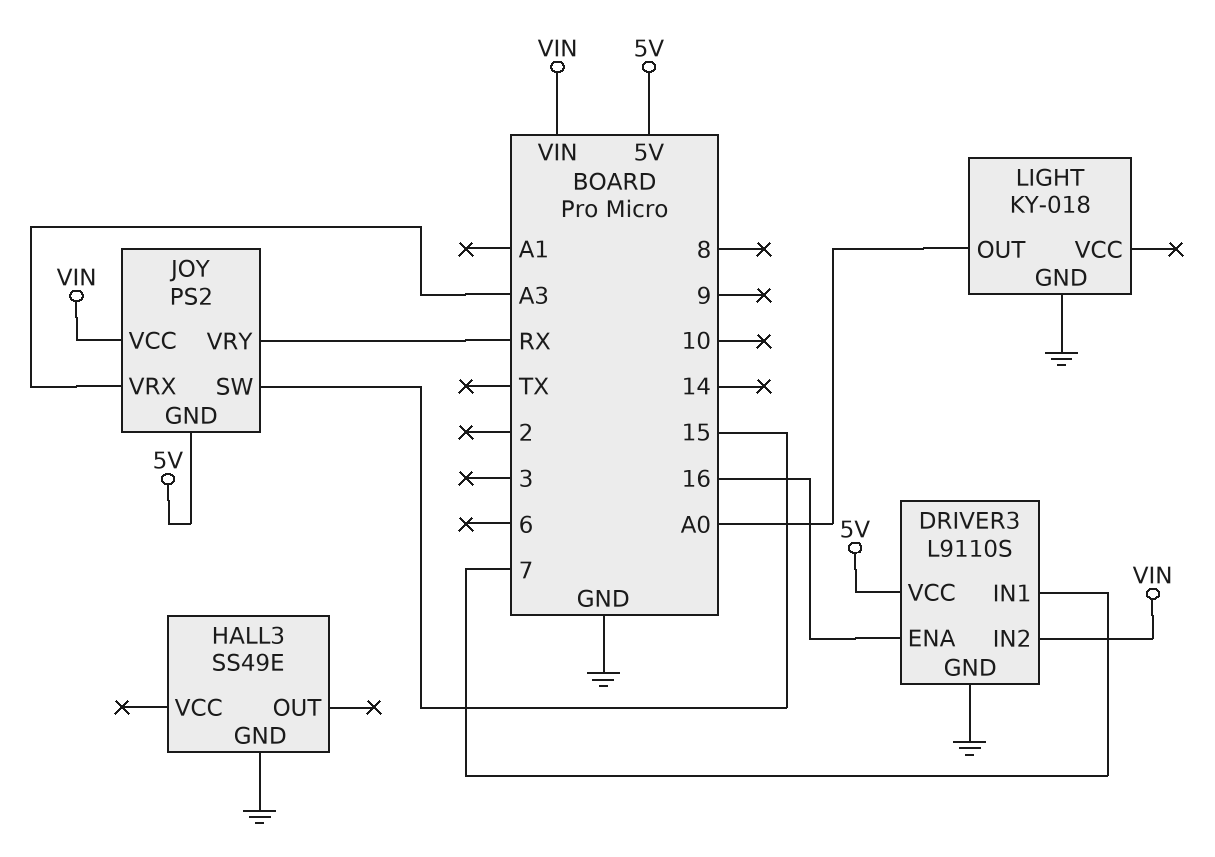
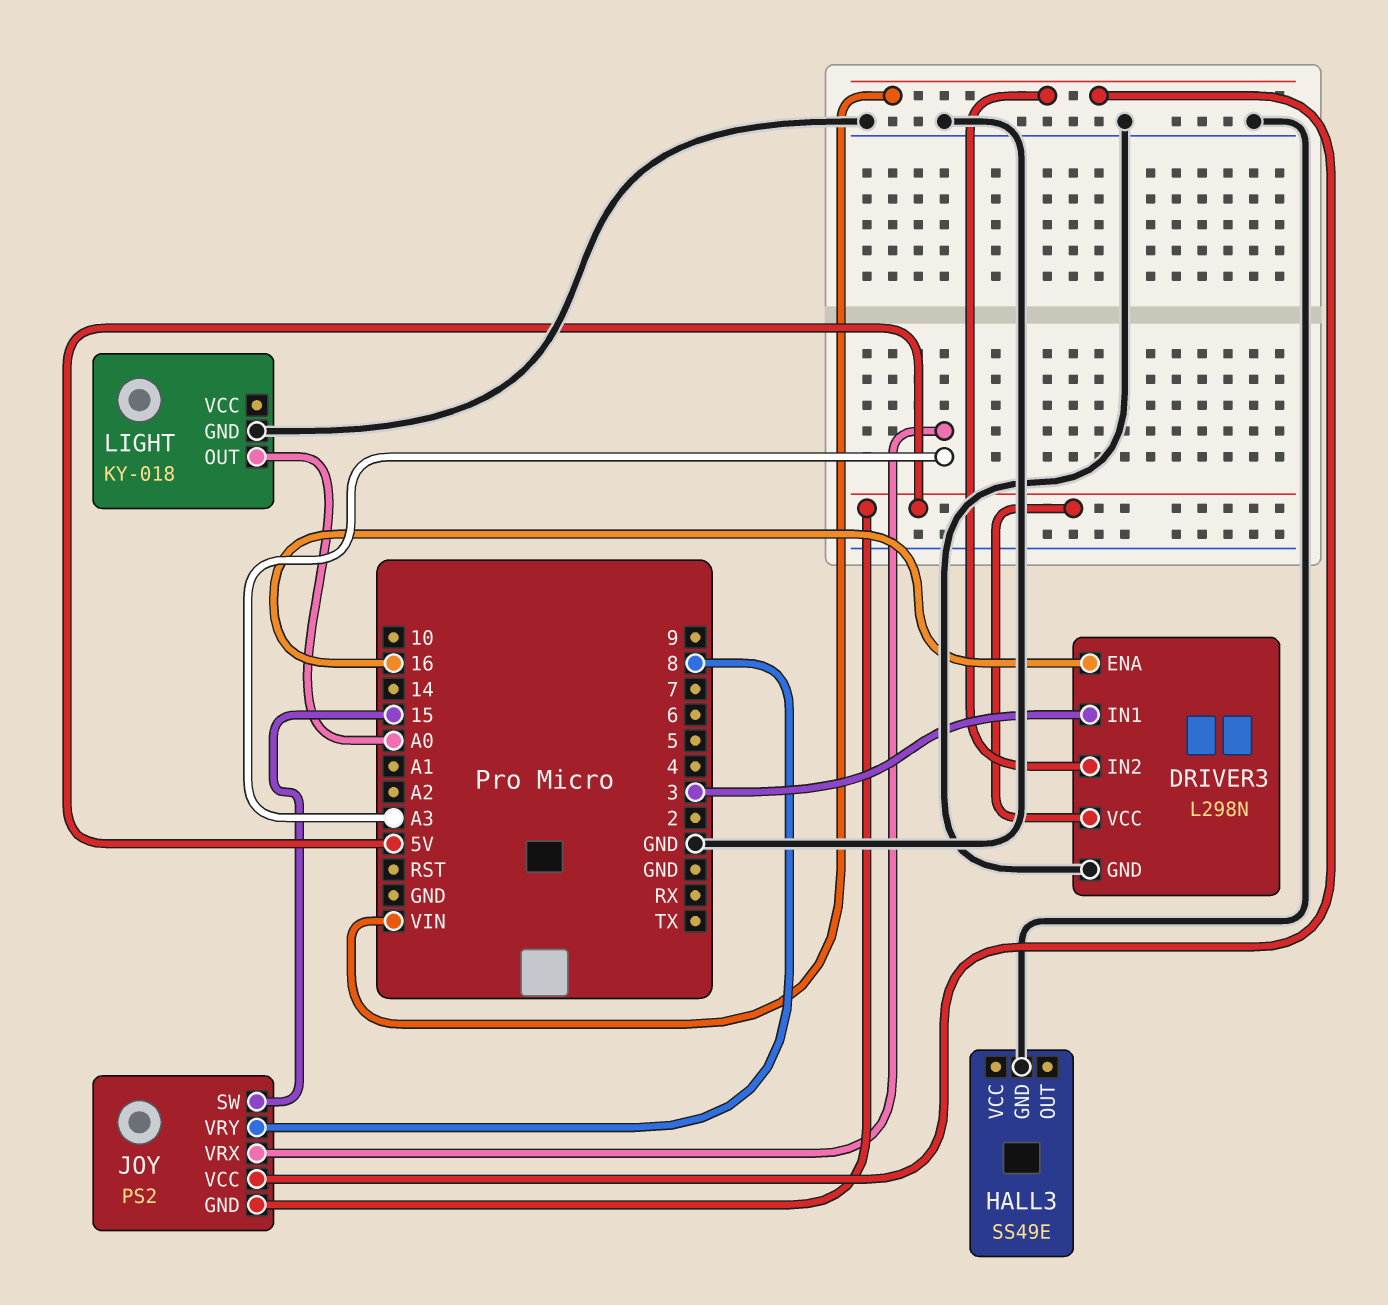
DRIVER3: L9110S -> L298N
DRIVER3 pin IN1: 7 -> 3
JOY pin VRY: RX -> 8

